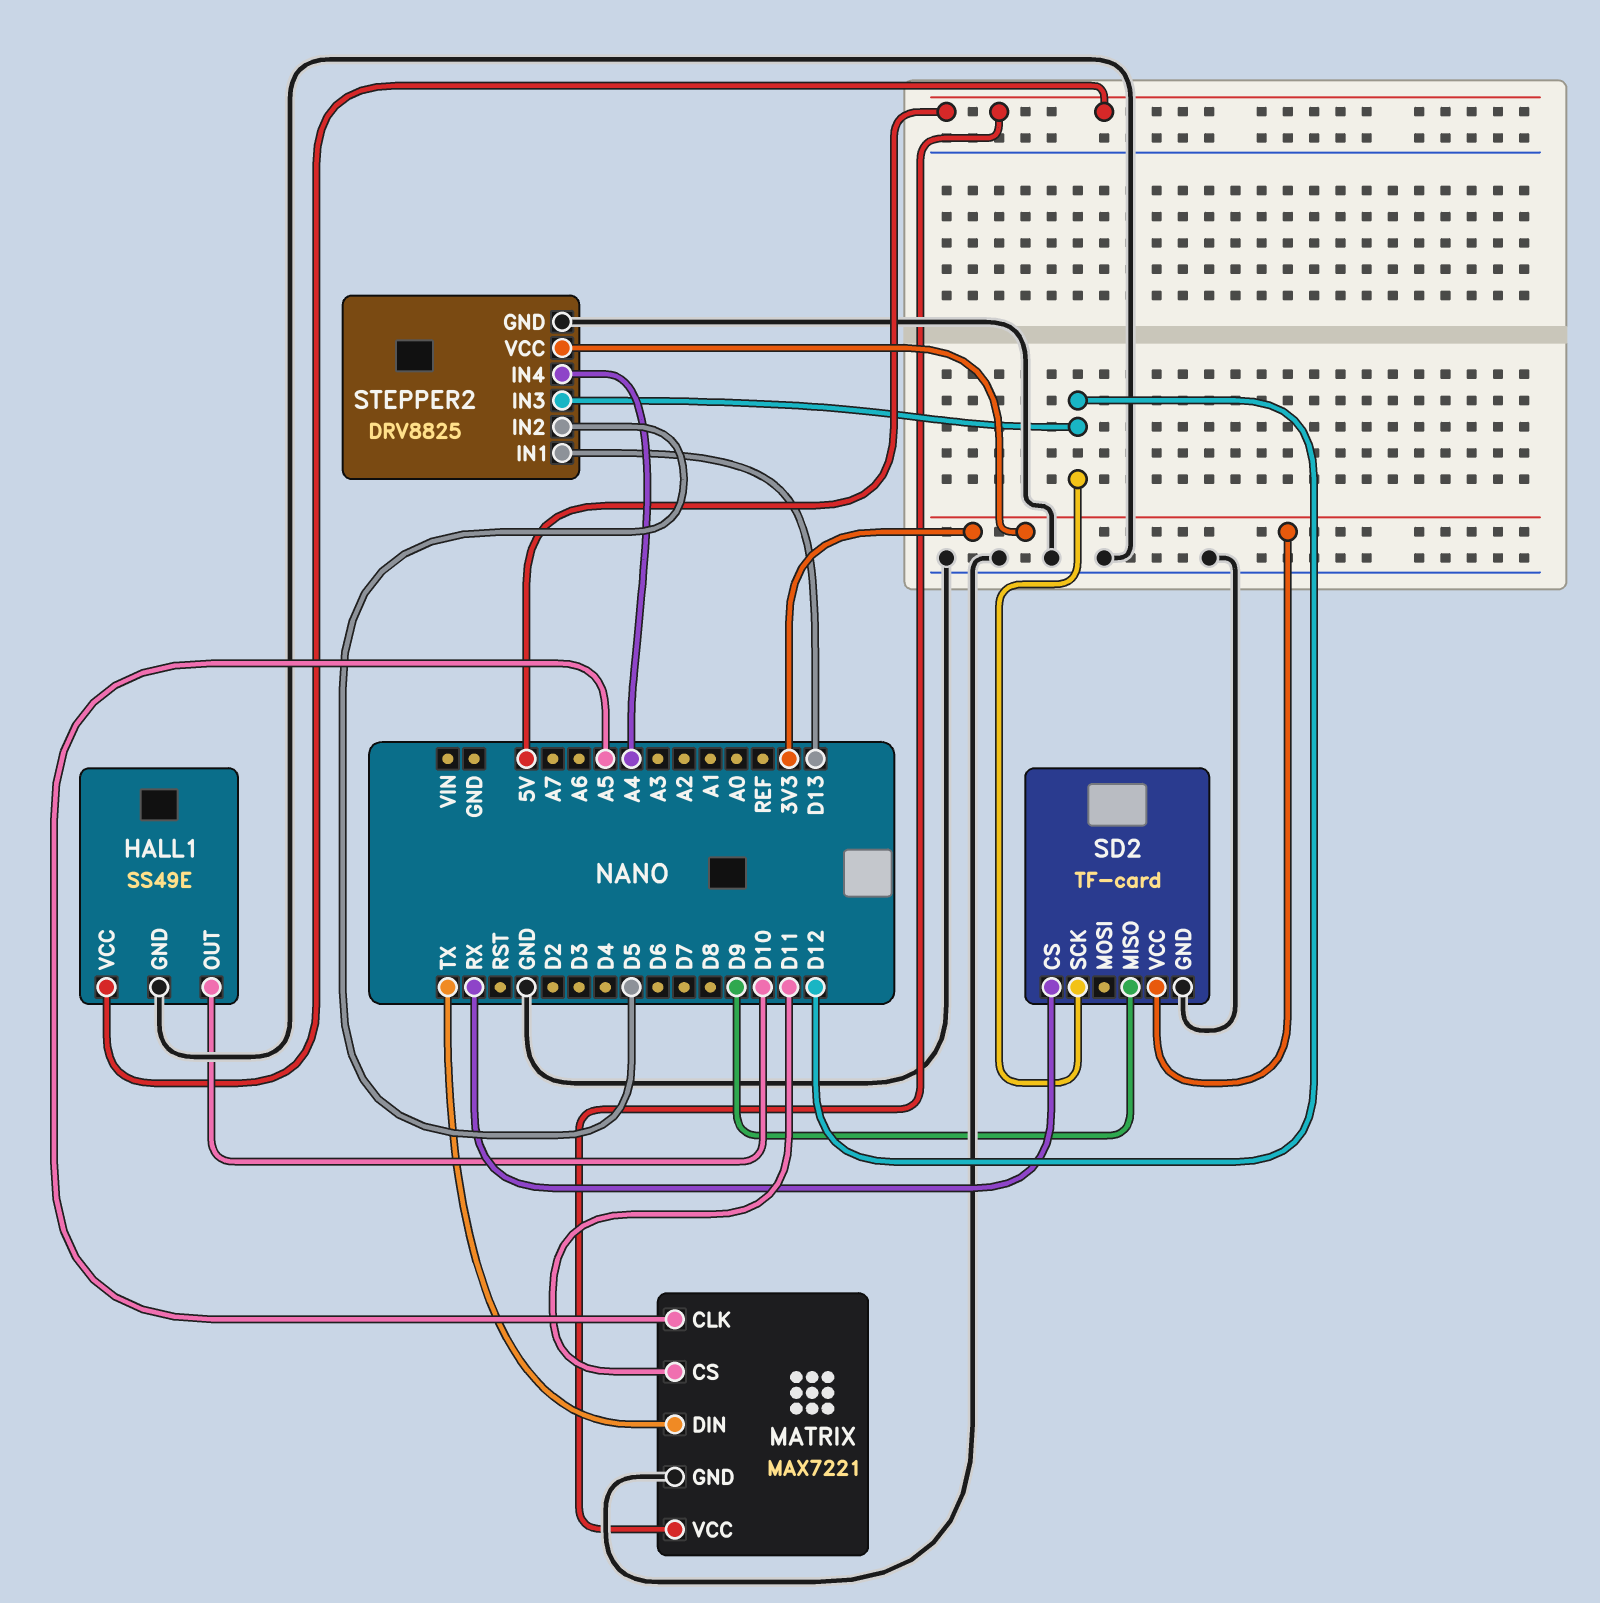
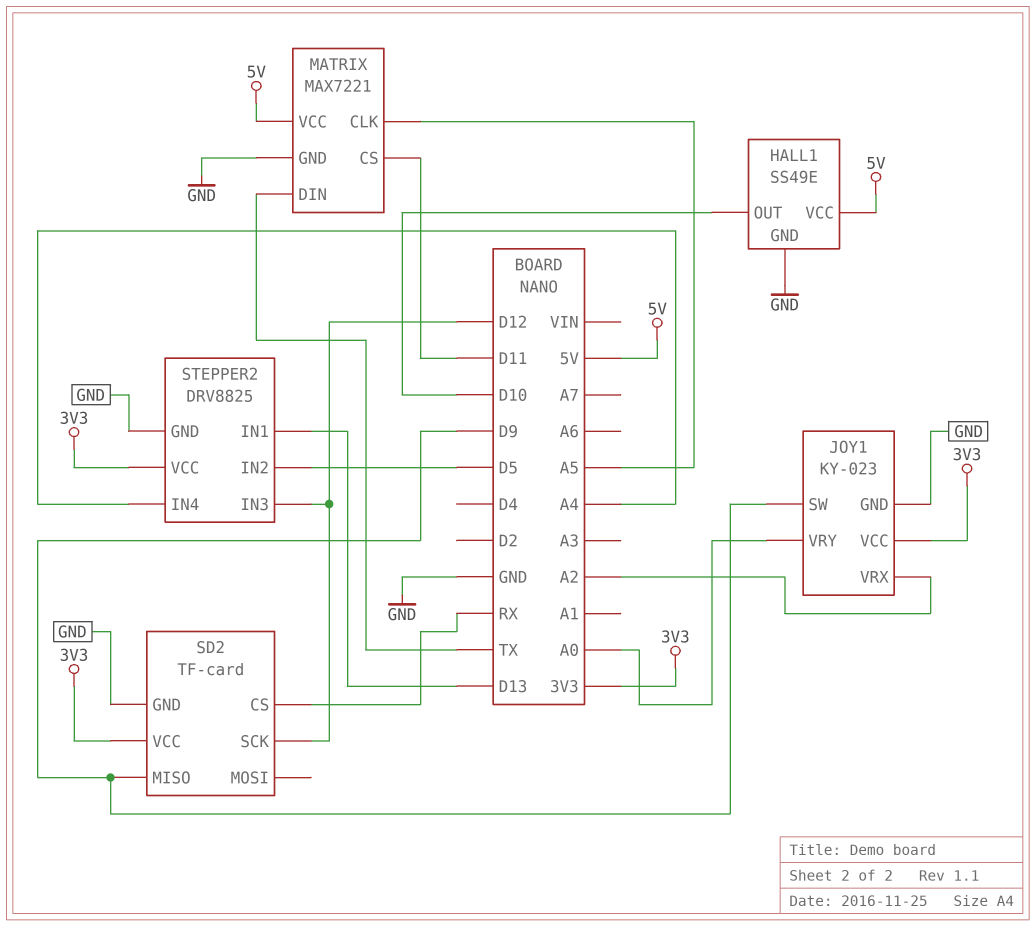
JOY1: none -> KY-023
JOY1 pin GND: none -> GND
JOY1 pin SW: none -> D9
JOY1 pin VCC: none -> 3V3
JOY1 pin VRX: none -> A2
JOY1 pin VRY: none -> A0

